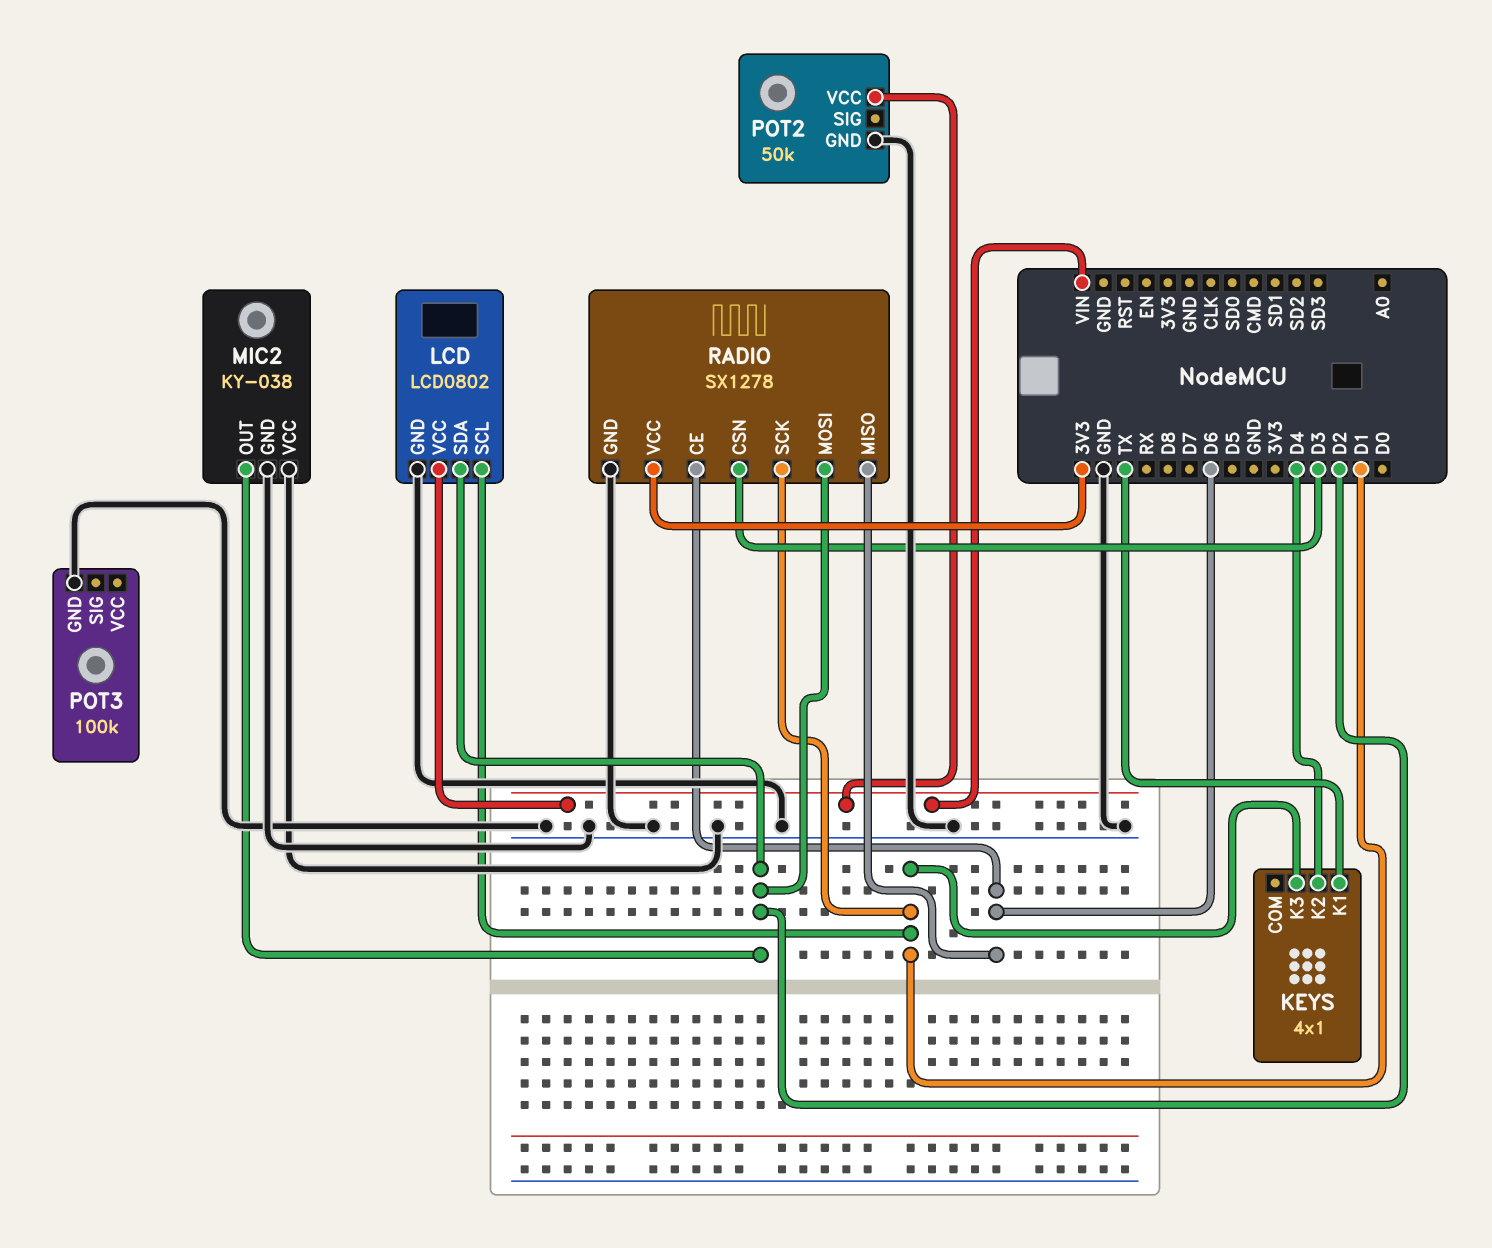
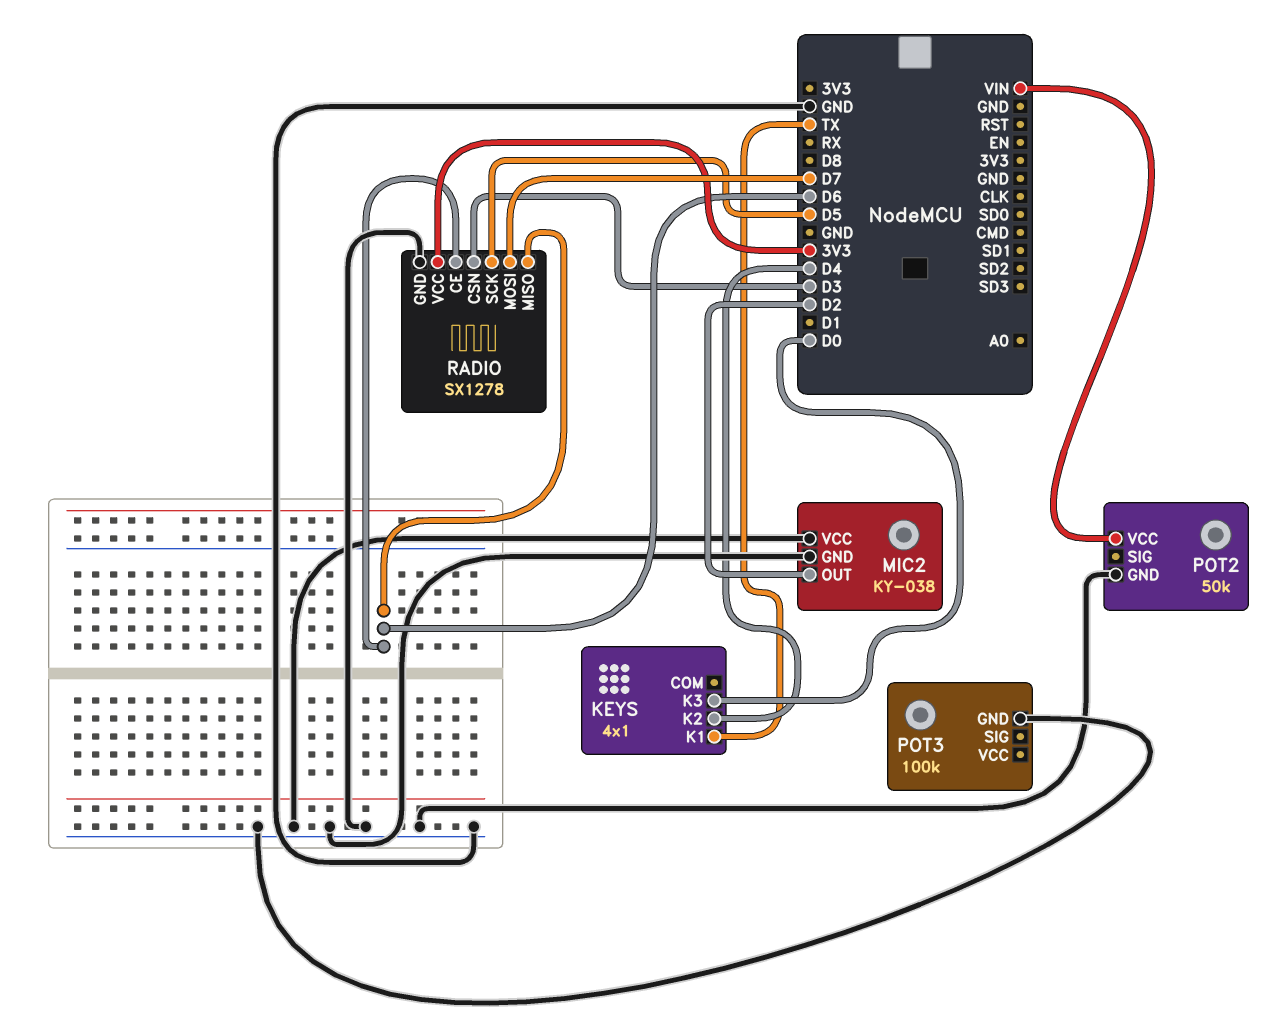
KEYS pin K3: D1 -> D0
LCD: LCD0802 -> none
LCD pin GND: GND -> none
LCD pin SCL: D1 -> none
LCD pin SDA: D2 -> none
LCD pin VCC: VIN -> none
RADIO pin MOSI: D2 -> D7
RADIO pin SCK: D1 -> D5

